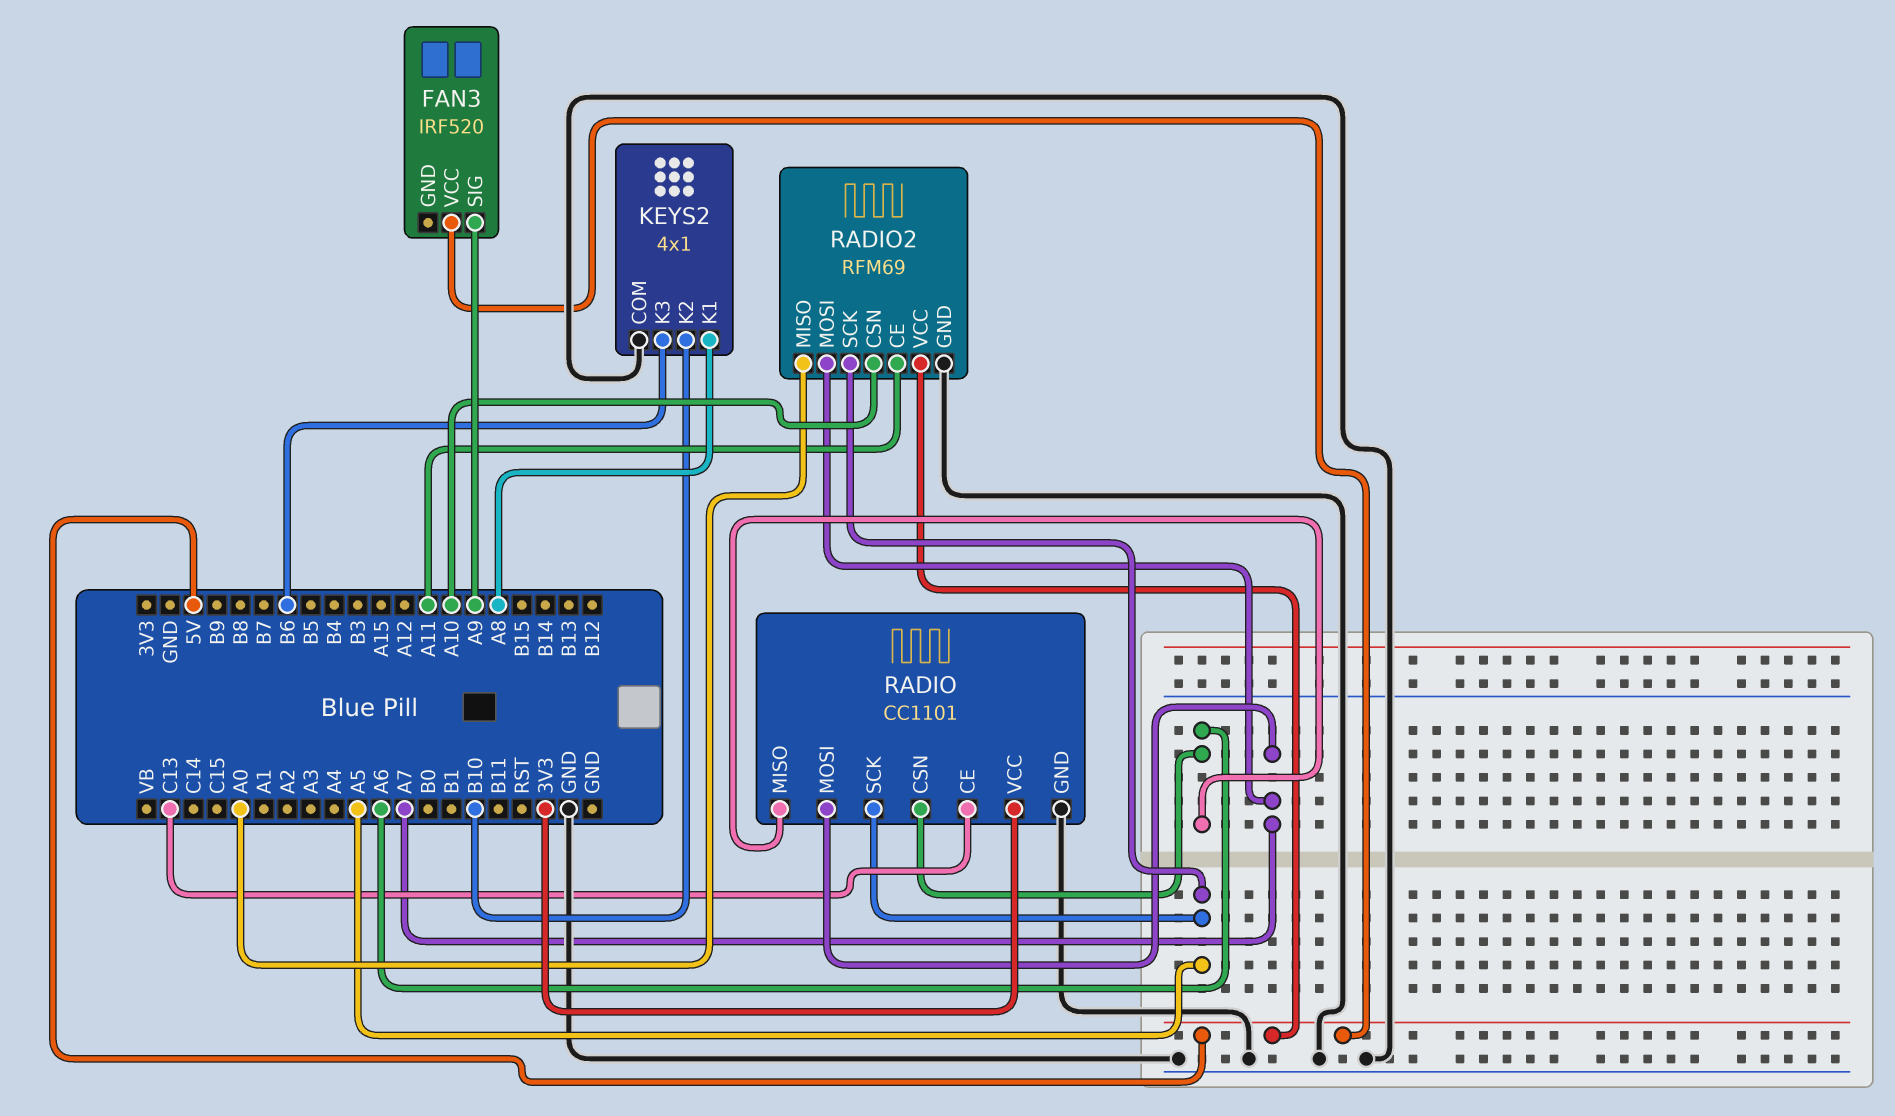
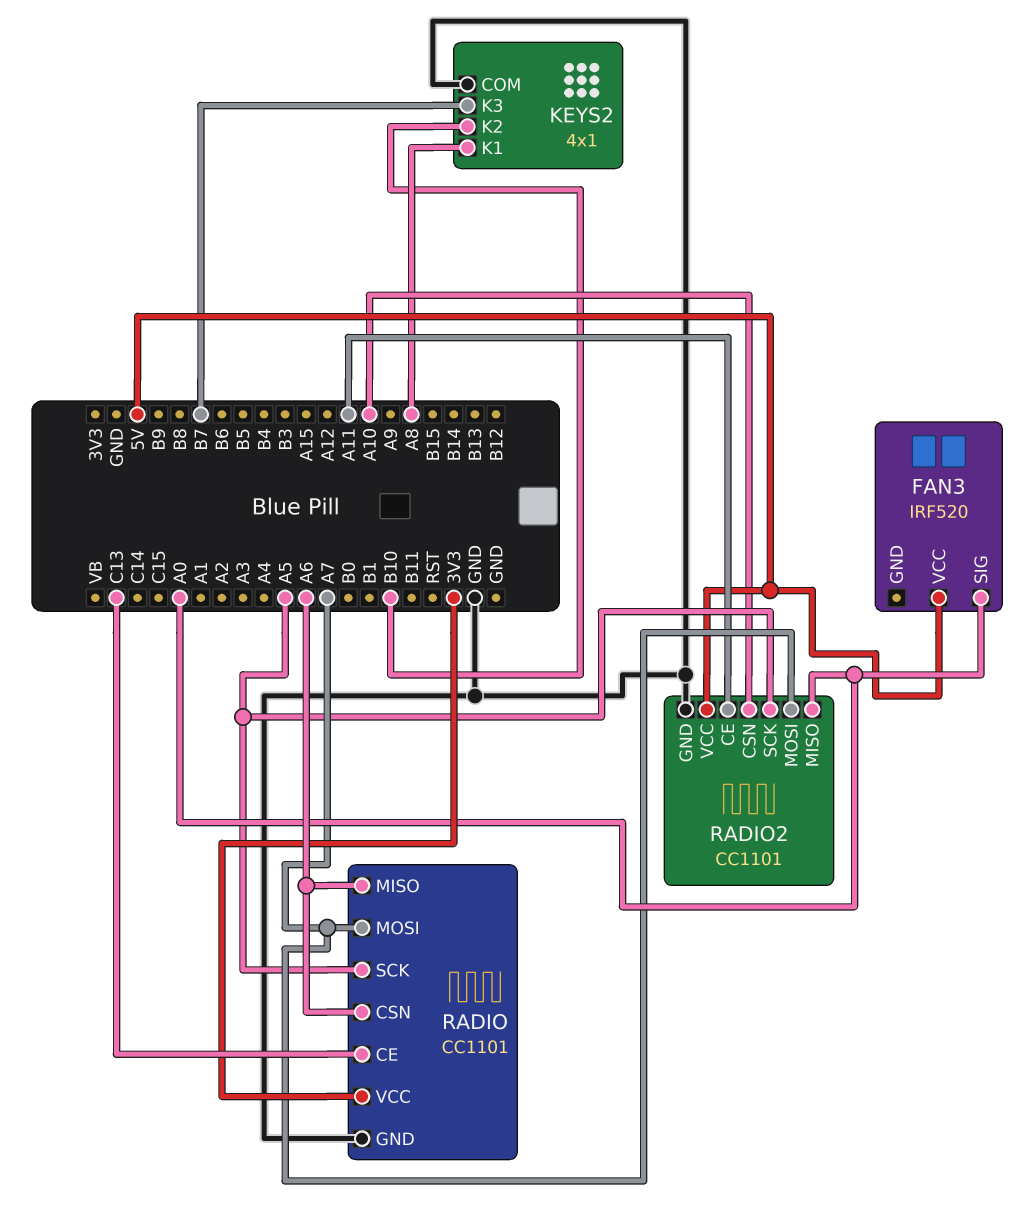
FAN3 pin SIG: A9 -> A0
KEYS2 pin K3: B6 -> B7
RADIO2: RFM69 -> CC1101

